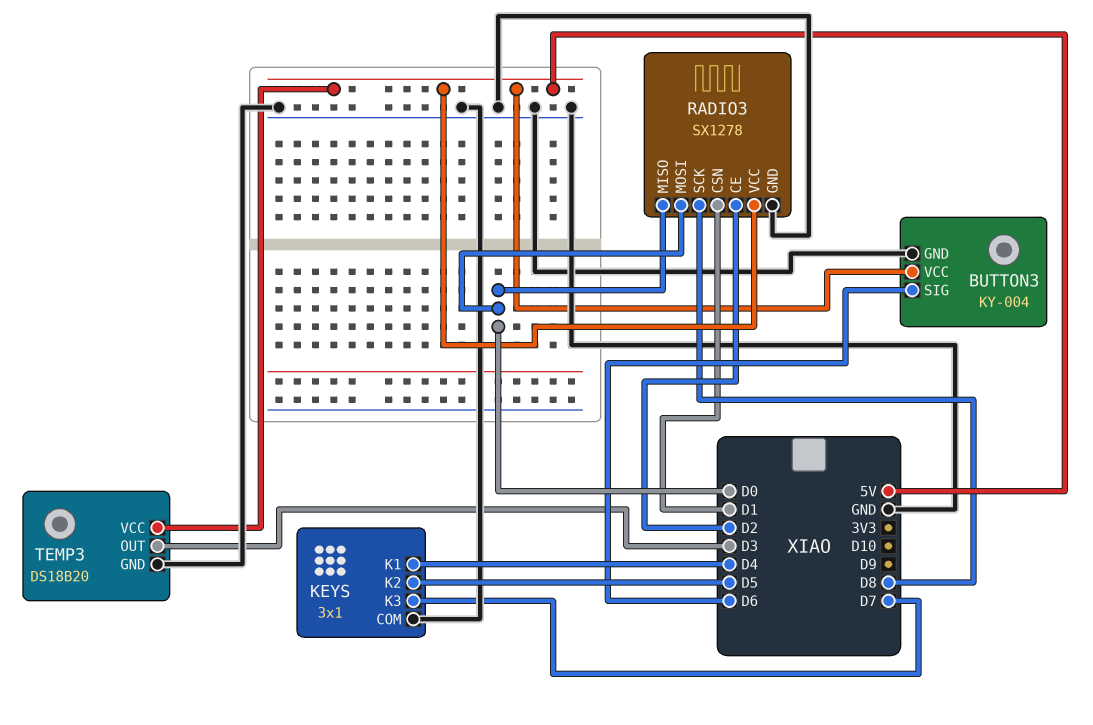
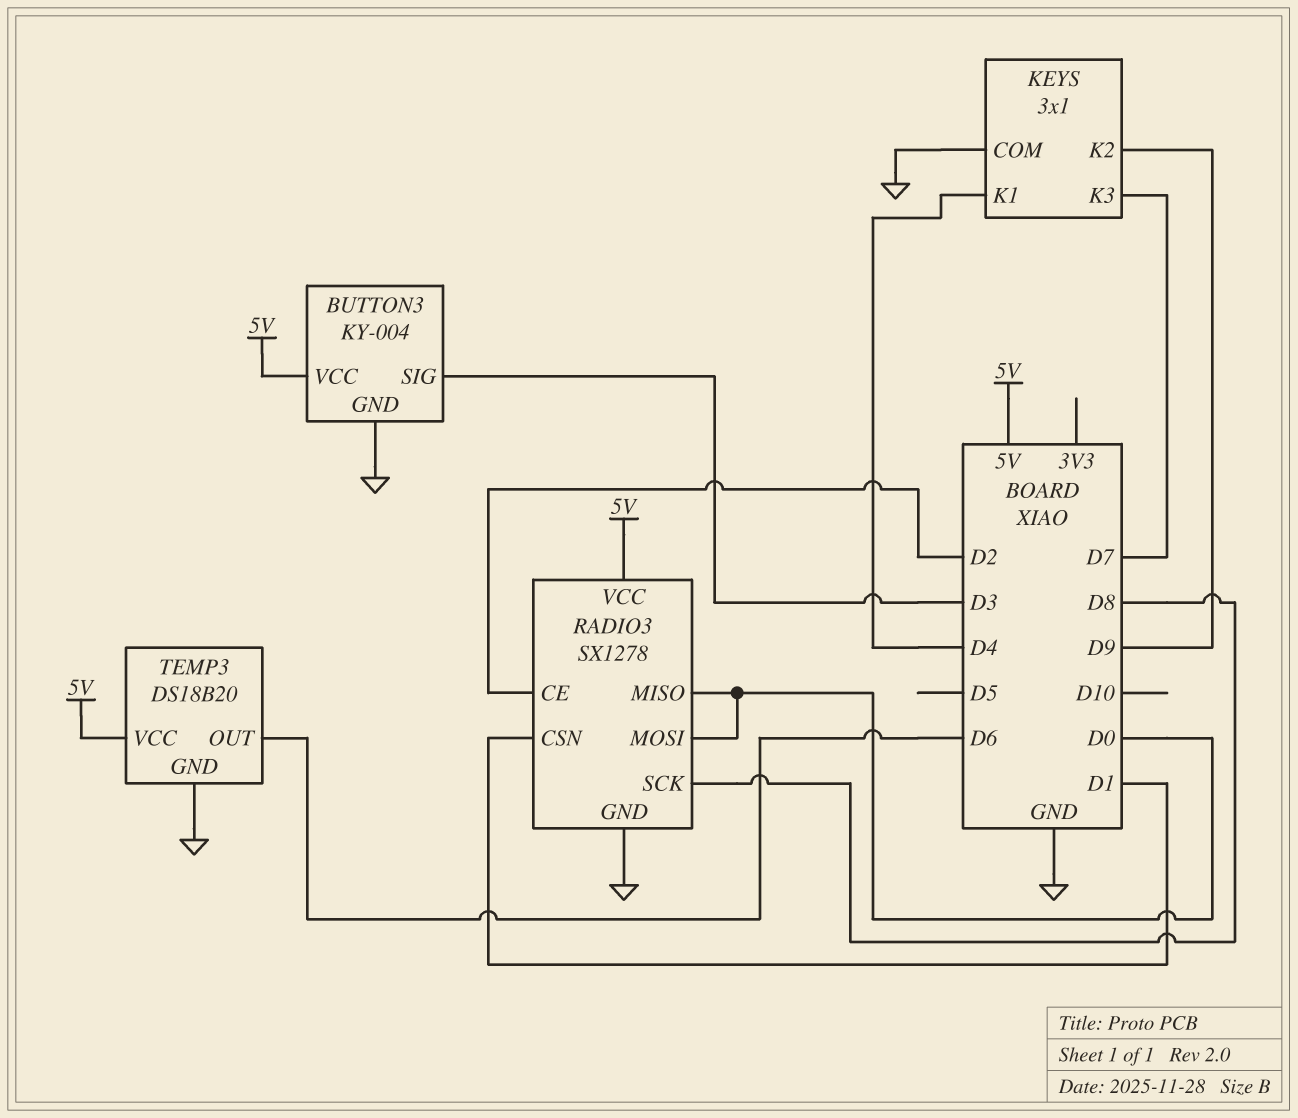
BUTTON3 pin SIG: D6 -> D3
KEYS pin K2: D5 -> D9
TEMP3 pin OUT: D3 -> D6

